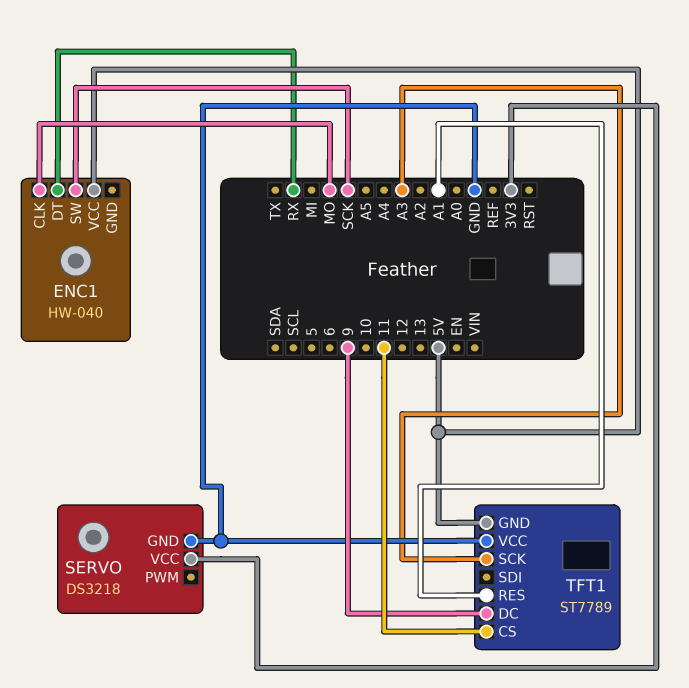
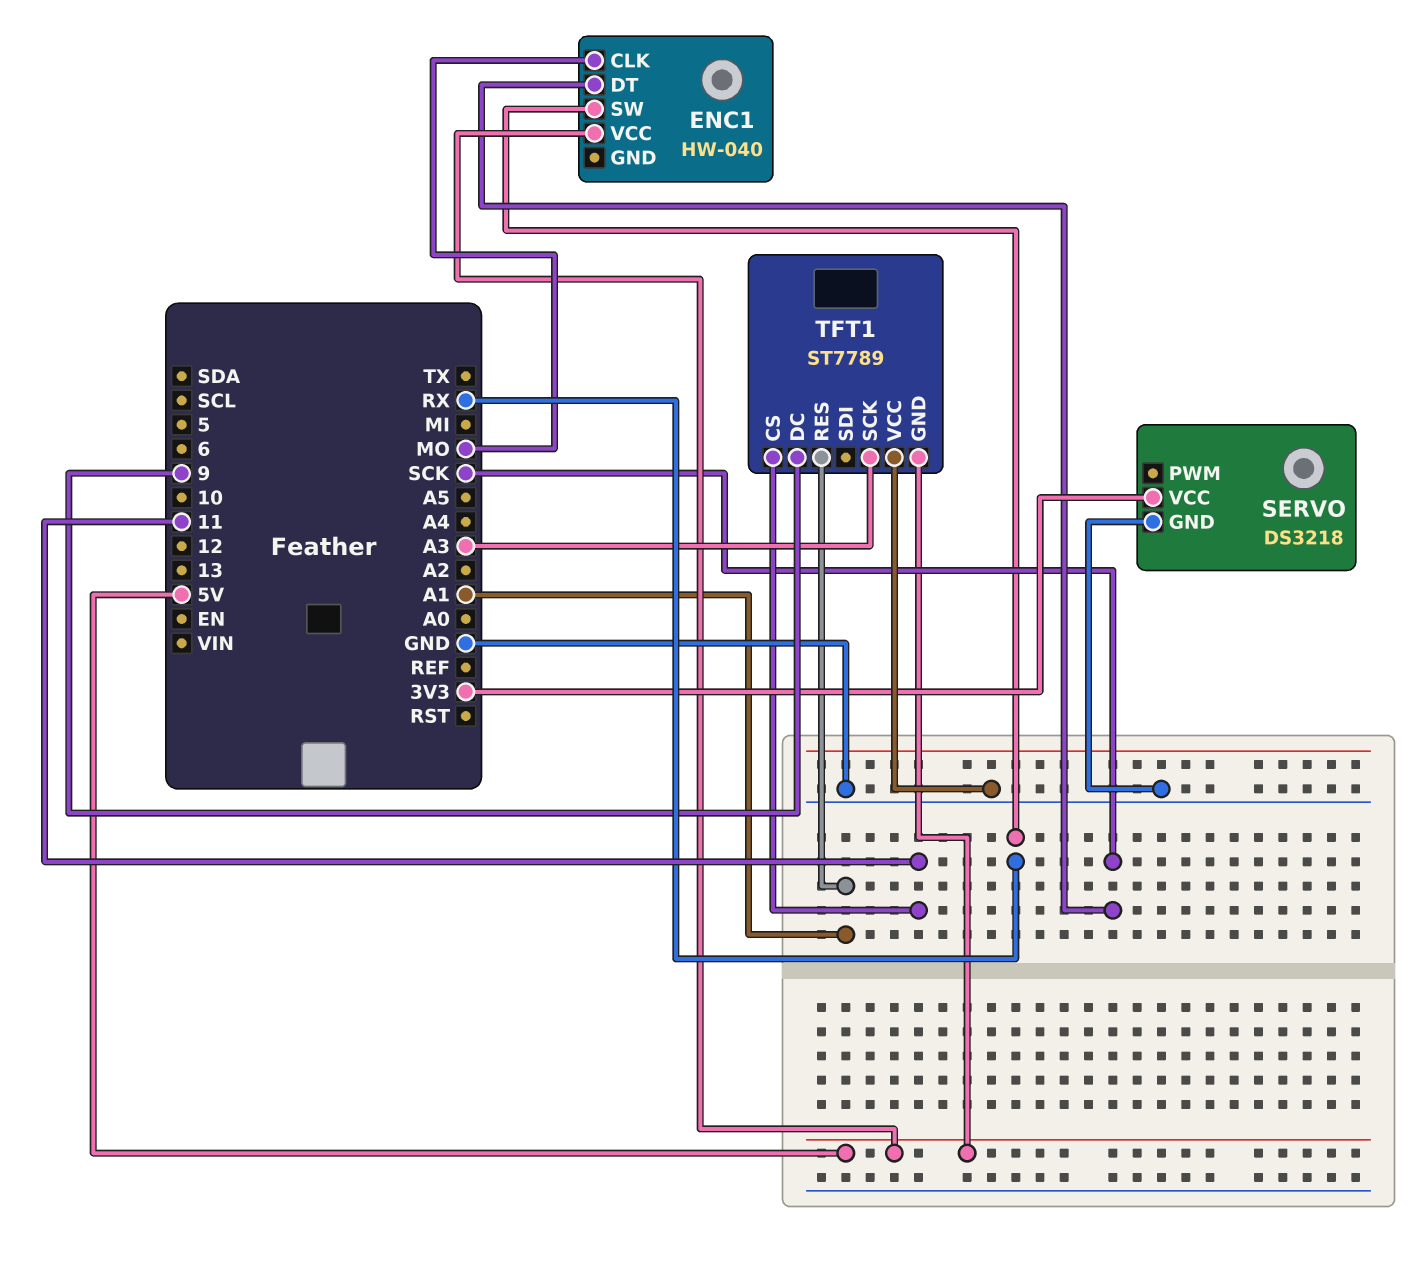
ENC1 pin DT: RX -> SCK
ENC1 pin SW: SCK -> RX

